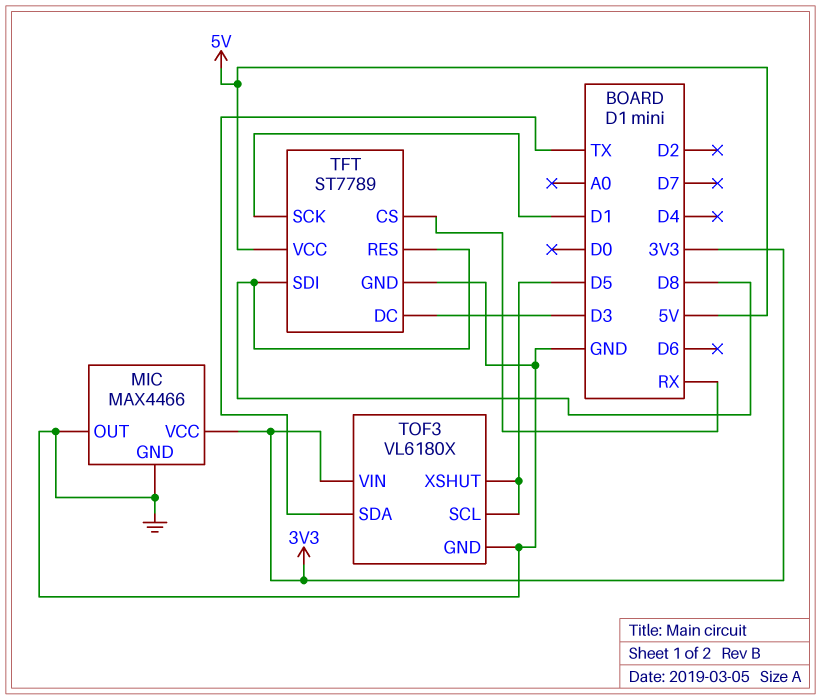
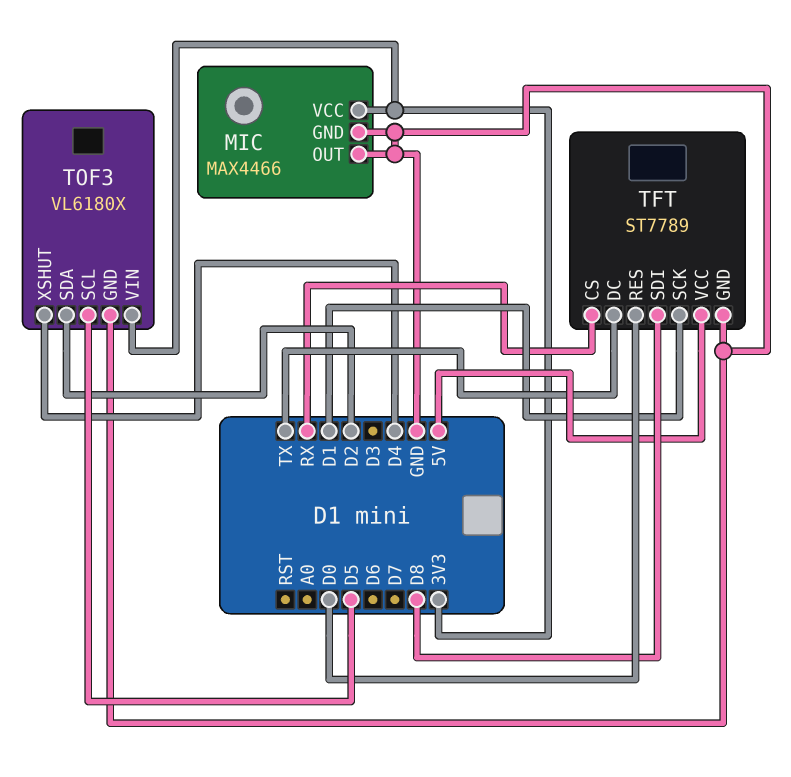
TFT pin DC: D3 -> TX
TFT pin RES: D8 -> D0
TOF3 pin SDA: TX -> D2
TOF3 pin XSHUT: D5 -> D4

